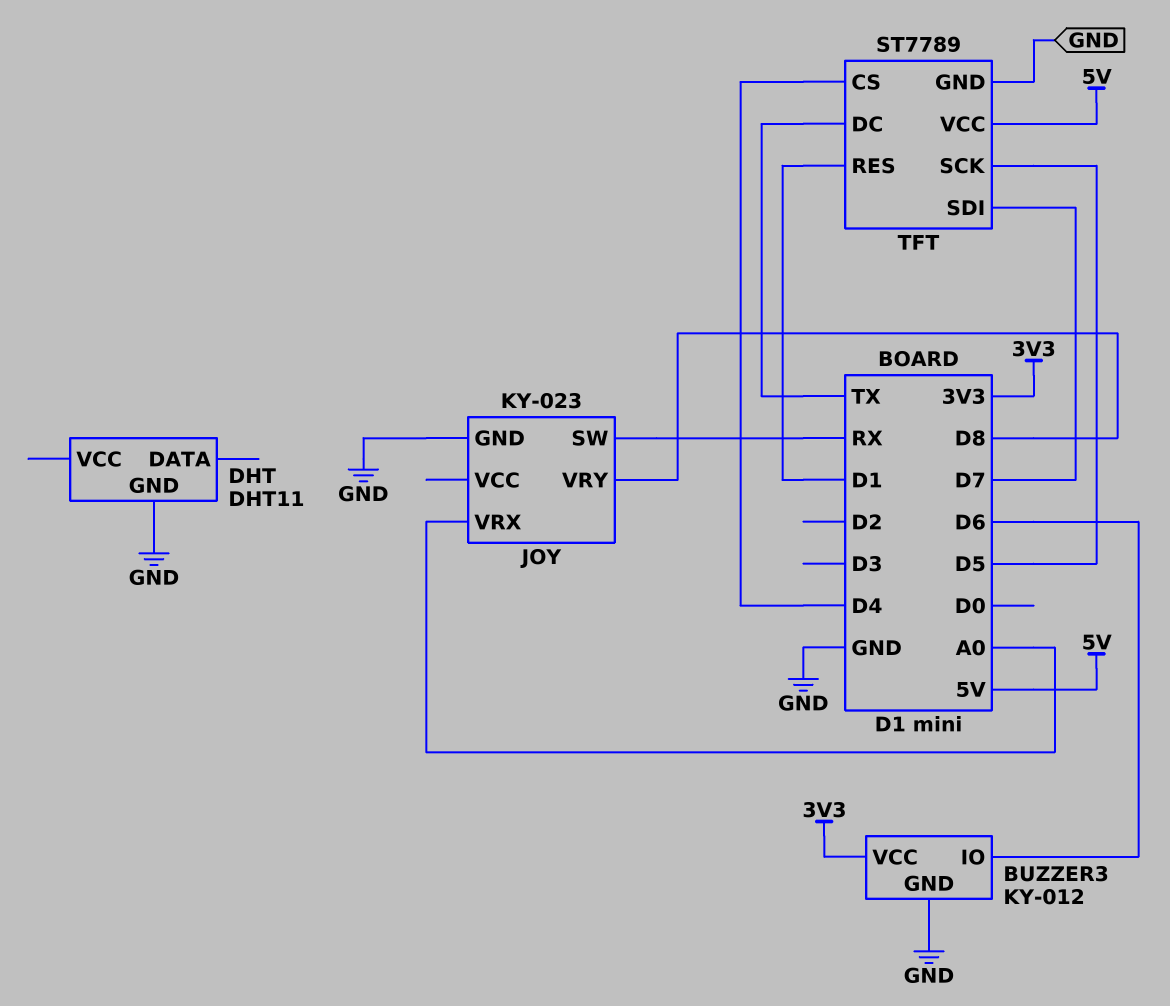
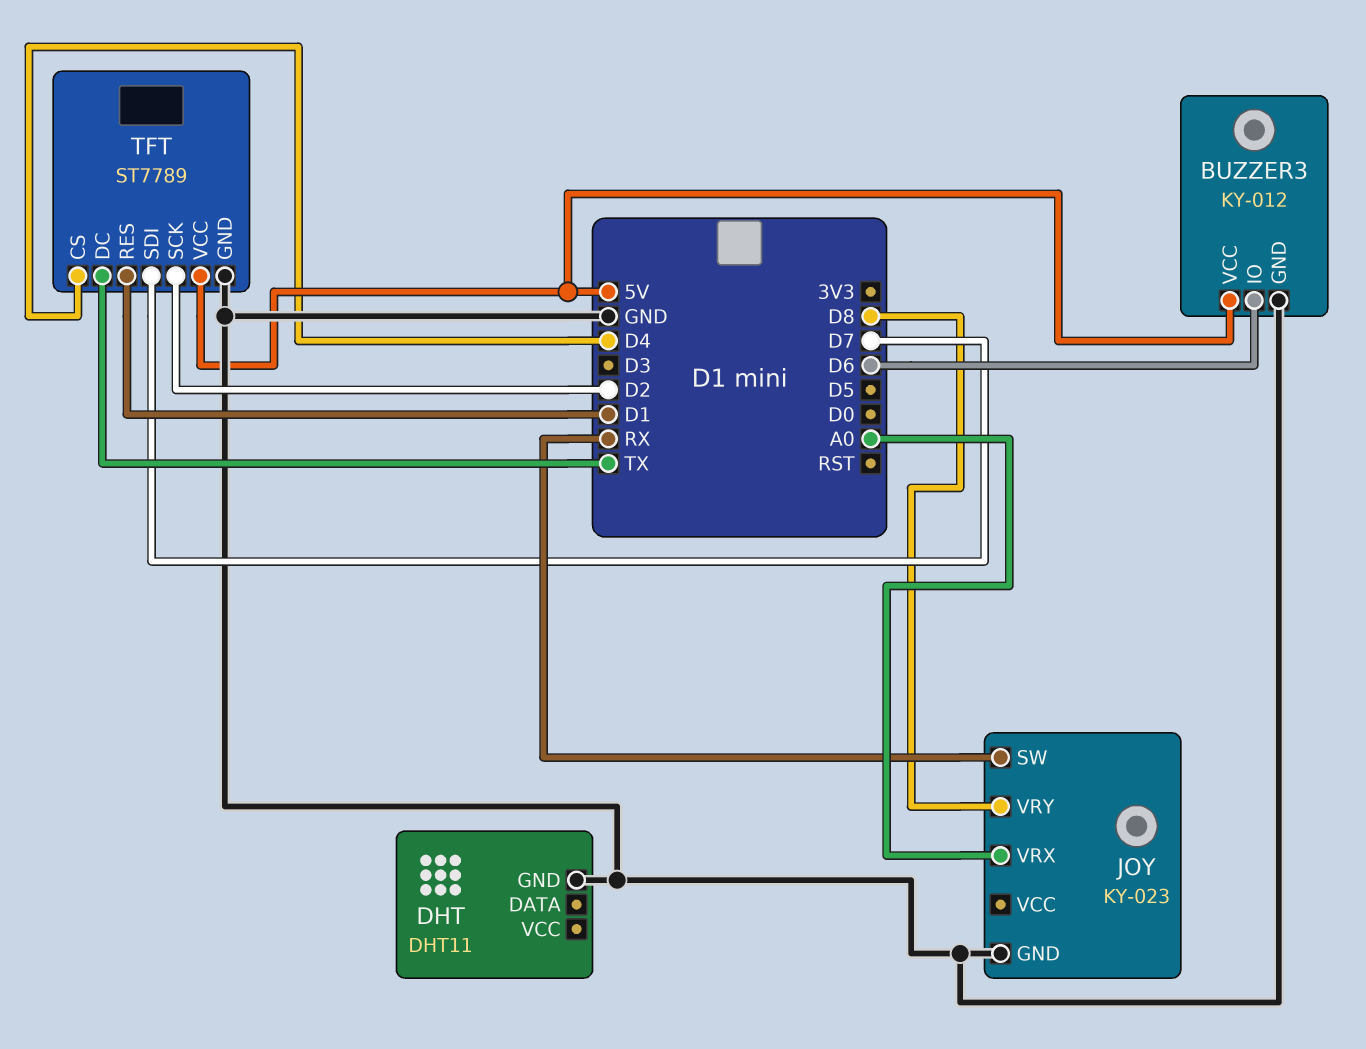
BUZZER3 pin VCC: 3V3 -> 5V
TFT pin SCK: D5 -> D2

